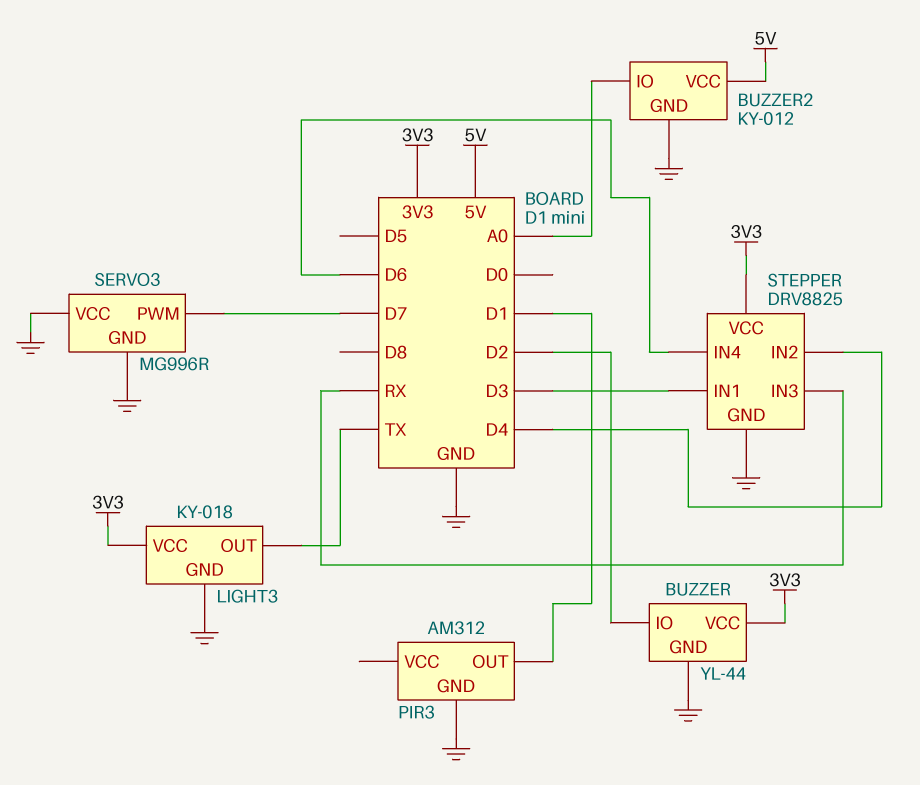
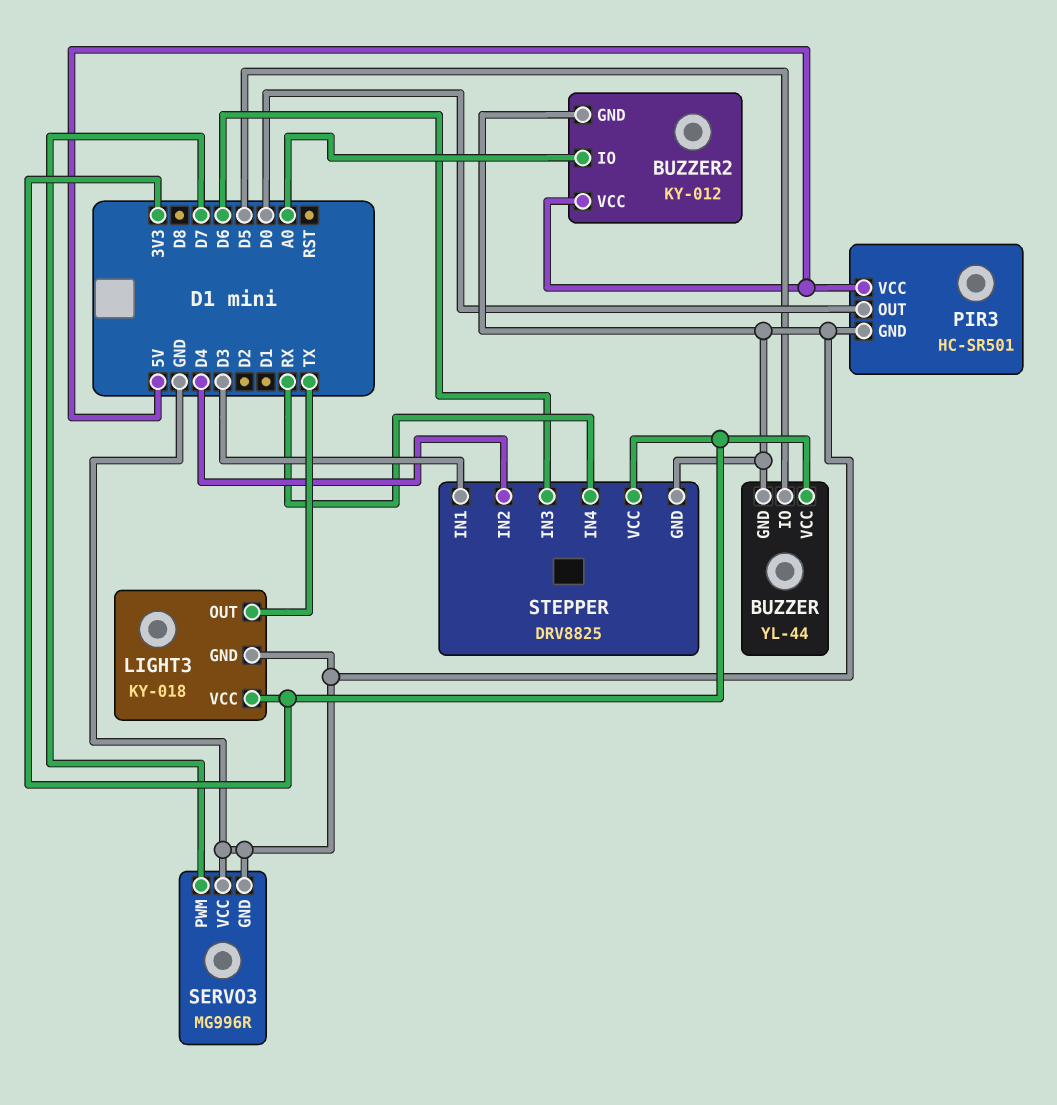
BUZZER pin IO: D2 -> D5
PIR3: AM312 -> HC-SR501
PIR3 pin OUT: D1 -> D0
PIR3 pin VCC: none -> 5V
STEPPER pin IN3: RX -> D6
STEPPER pin IN4: D6 -> RX

